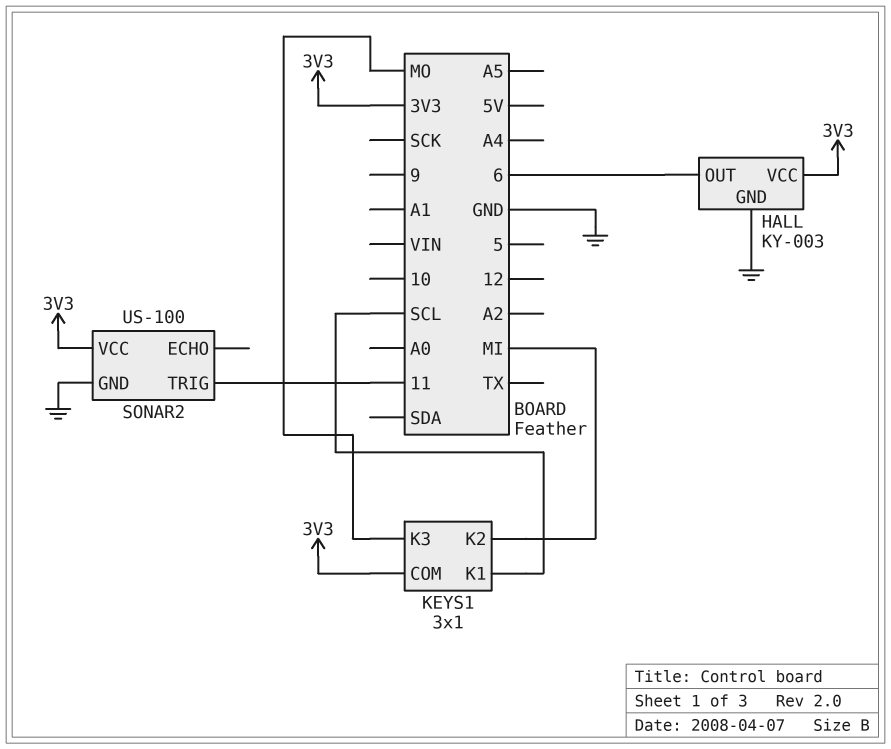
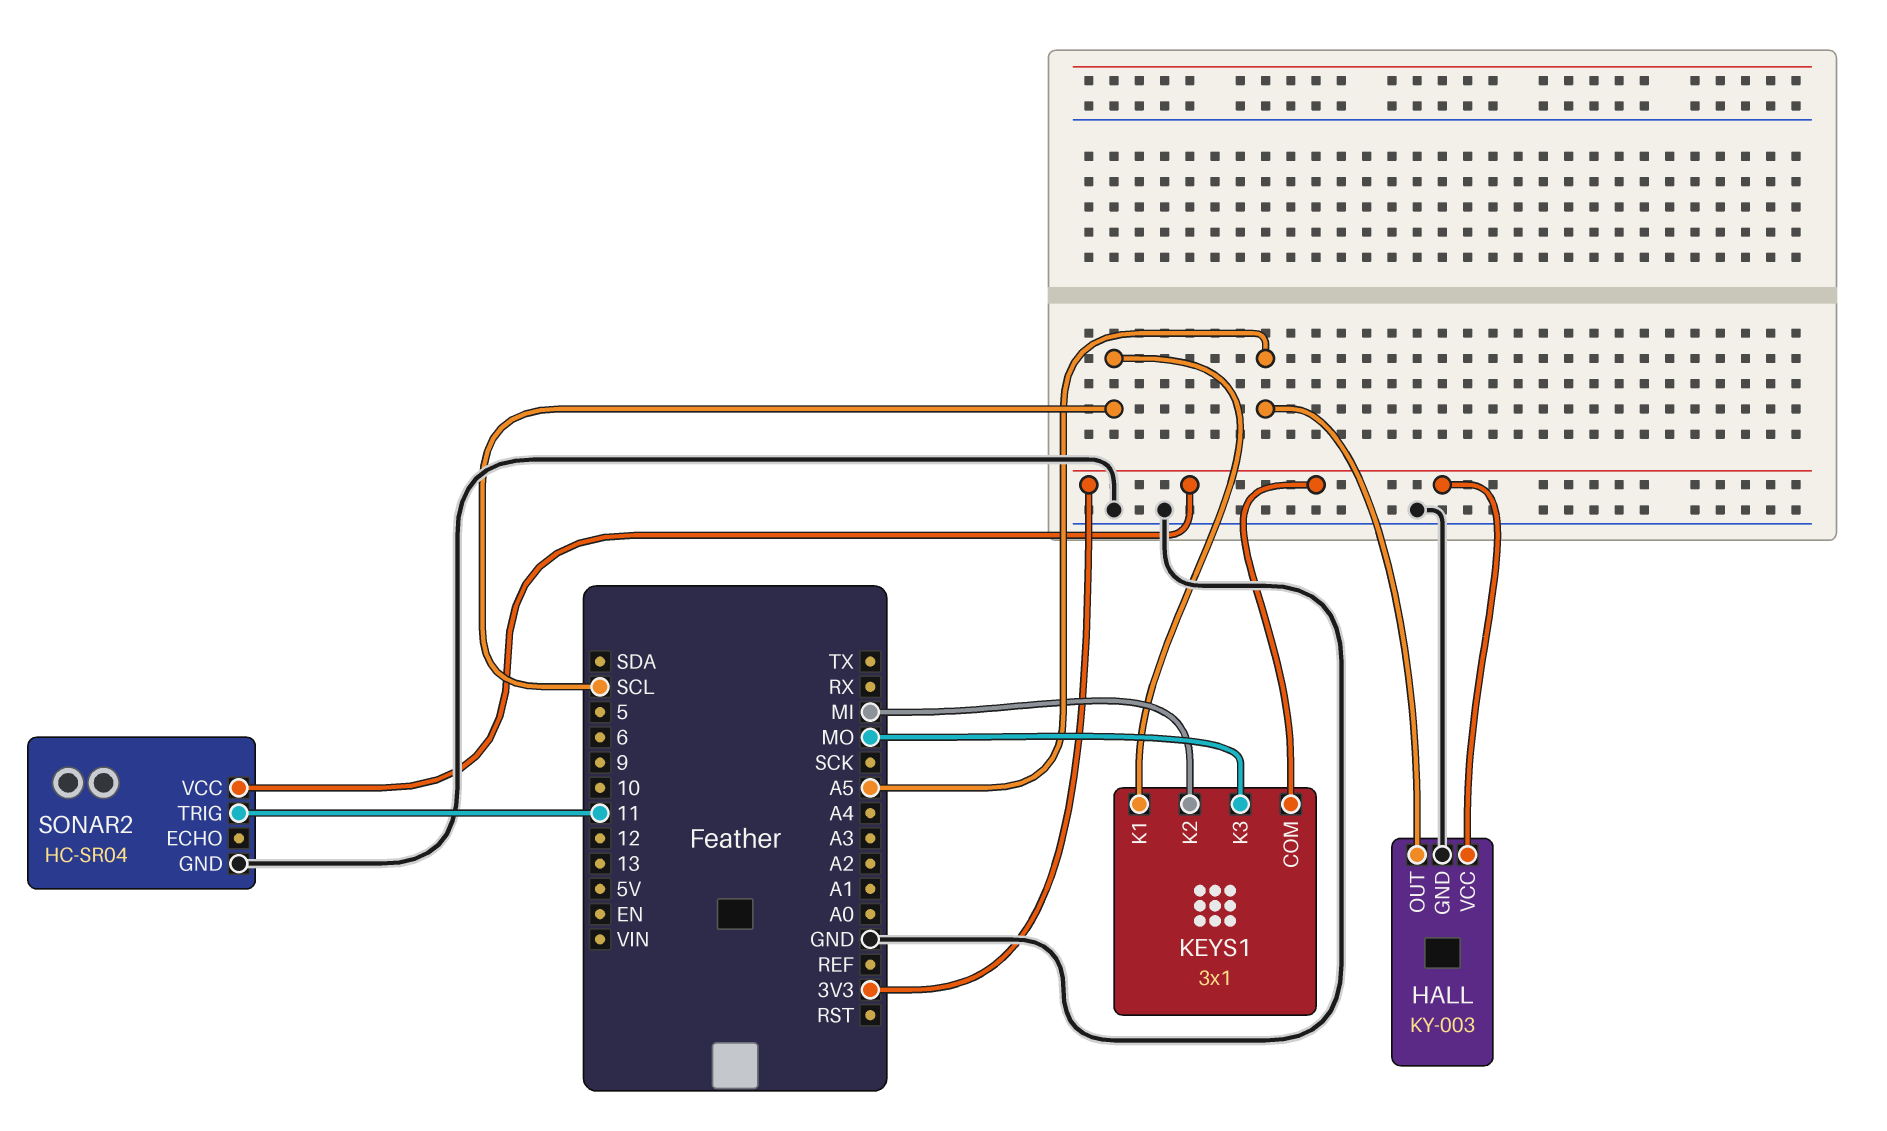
HALL pin OUT: 6 -> A5
SONAR2: US-100 -> HC-SR04

